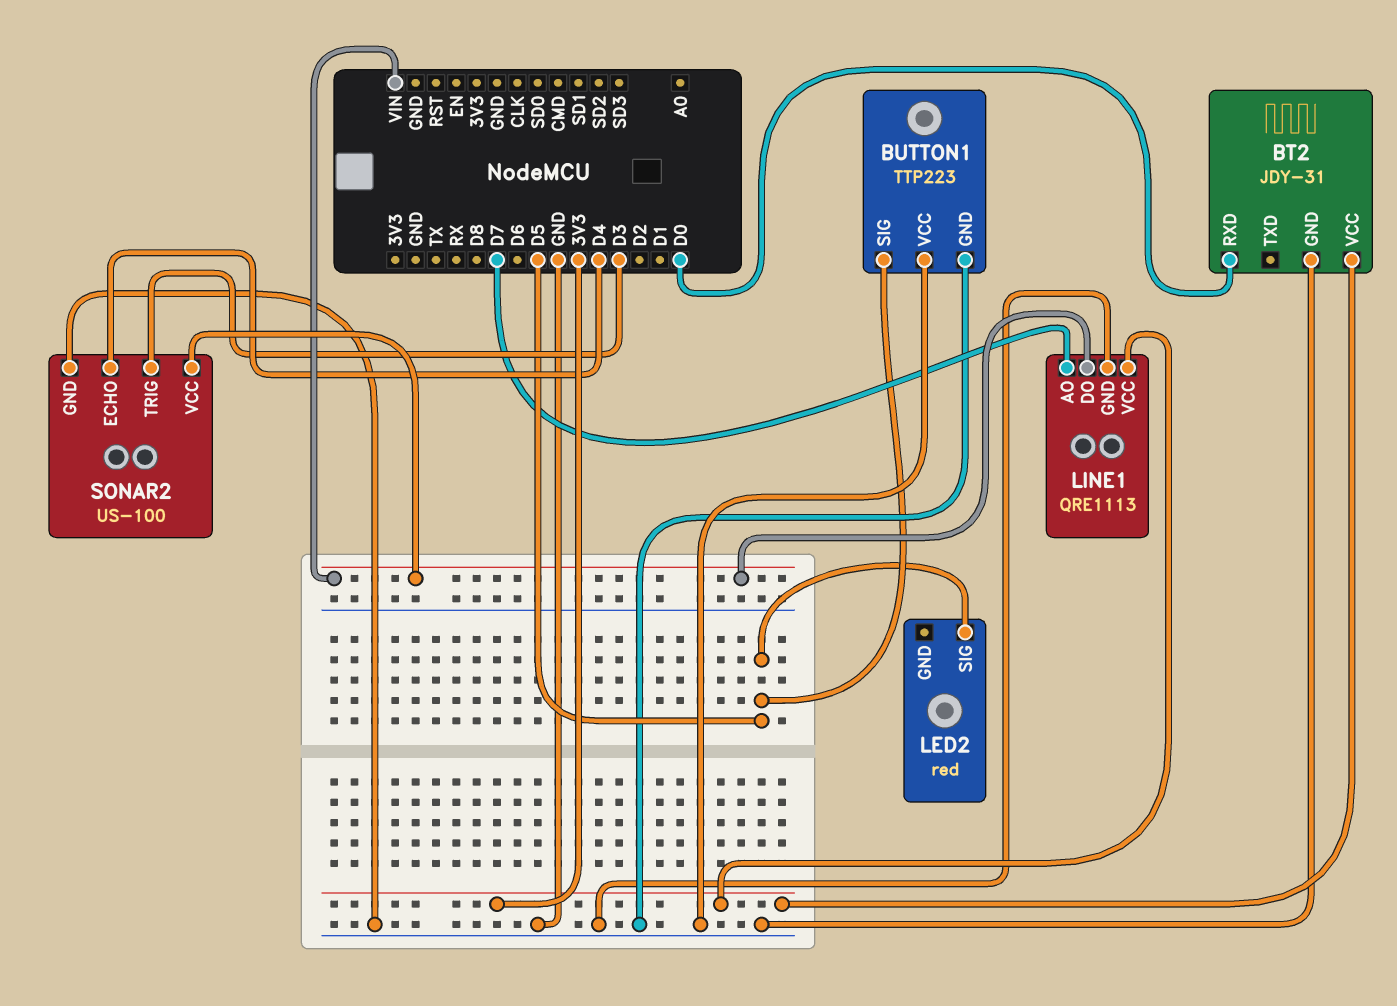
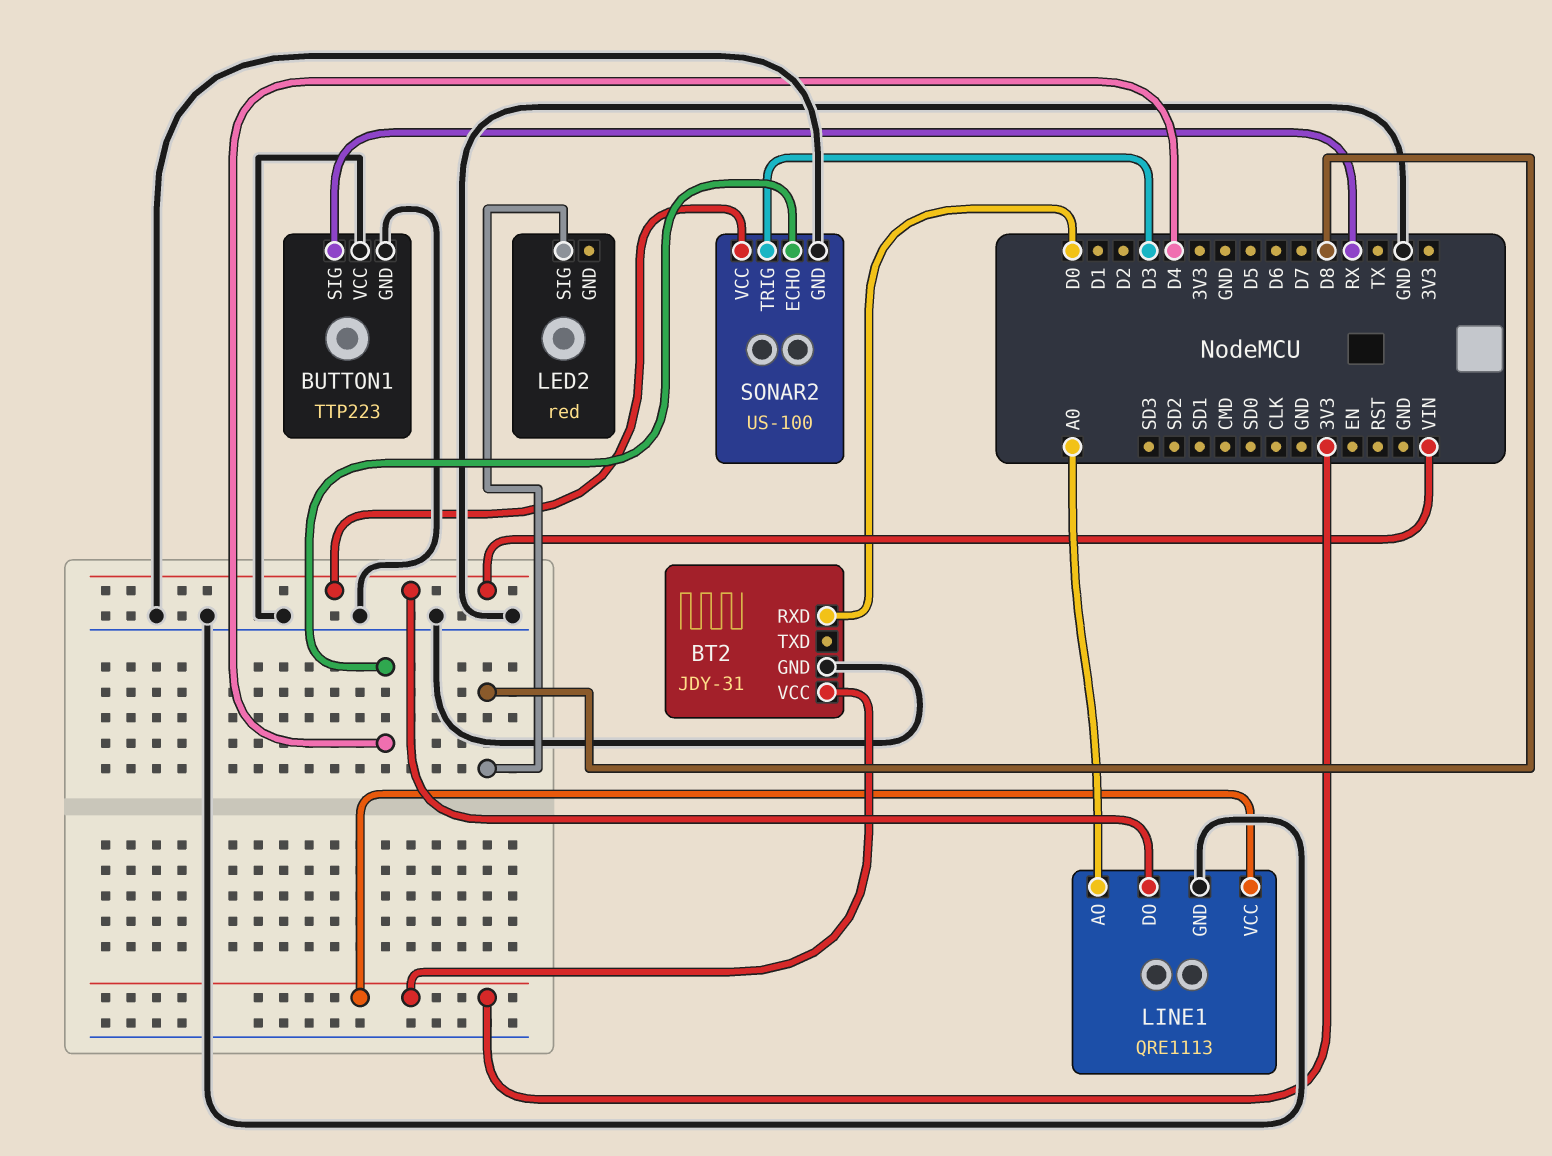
BUTTON1 pin SIG: D5 -> RX
LED2 pin SIG: D5 -> D8
LINE1 pin AO: D7 -> A0

